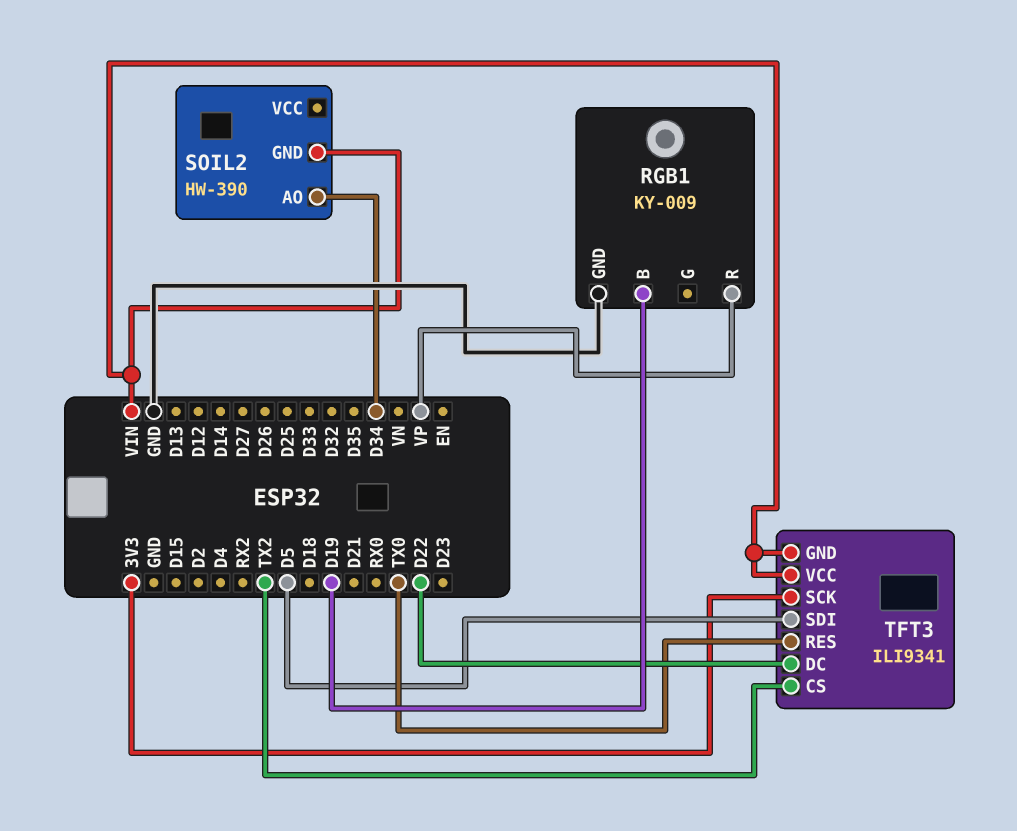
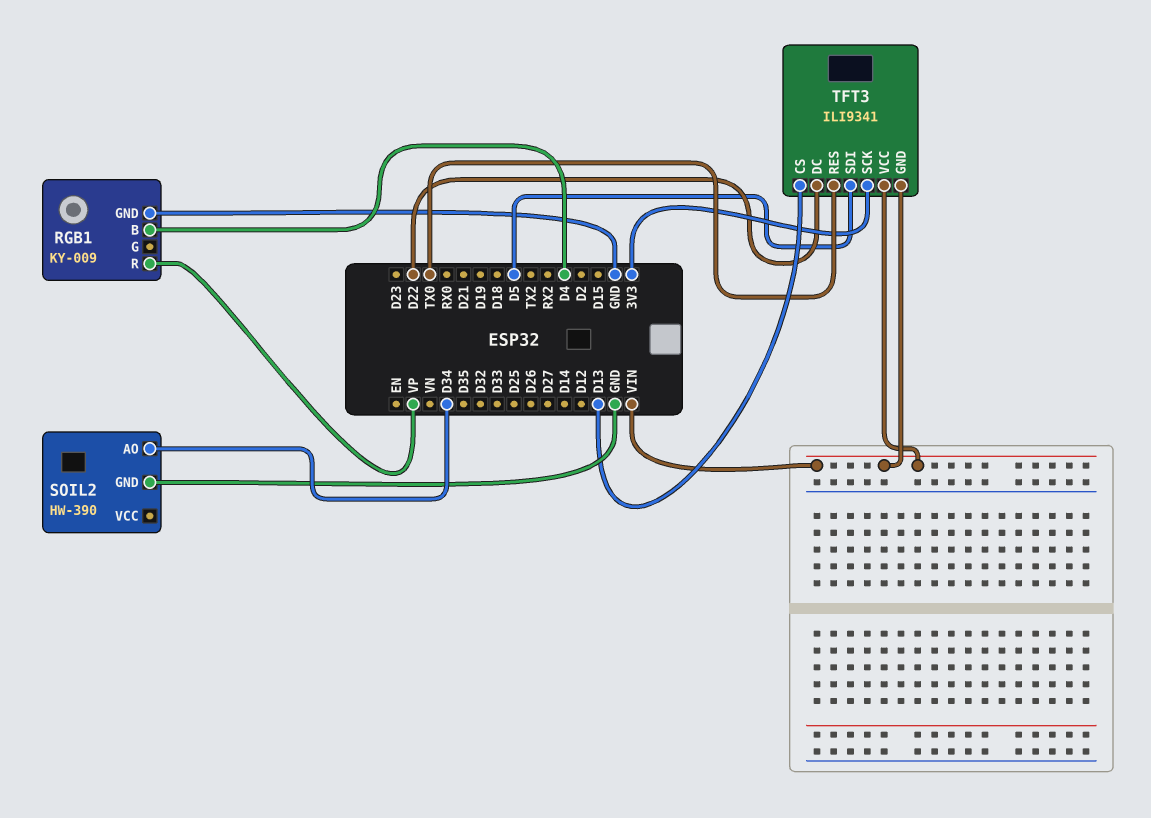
RGB1 pin B: D19 -> D4
SOIL2 pin GND: VIN -> GND
TFT3 pin CS: TX2 -> D13

